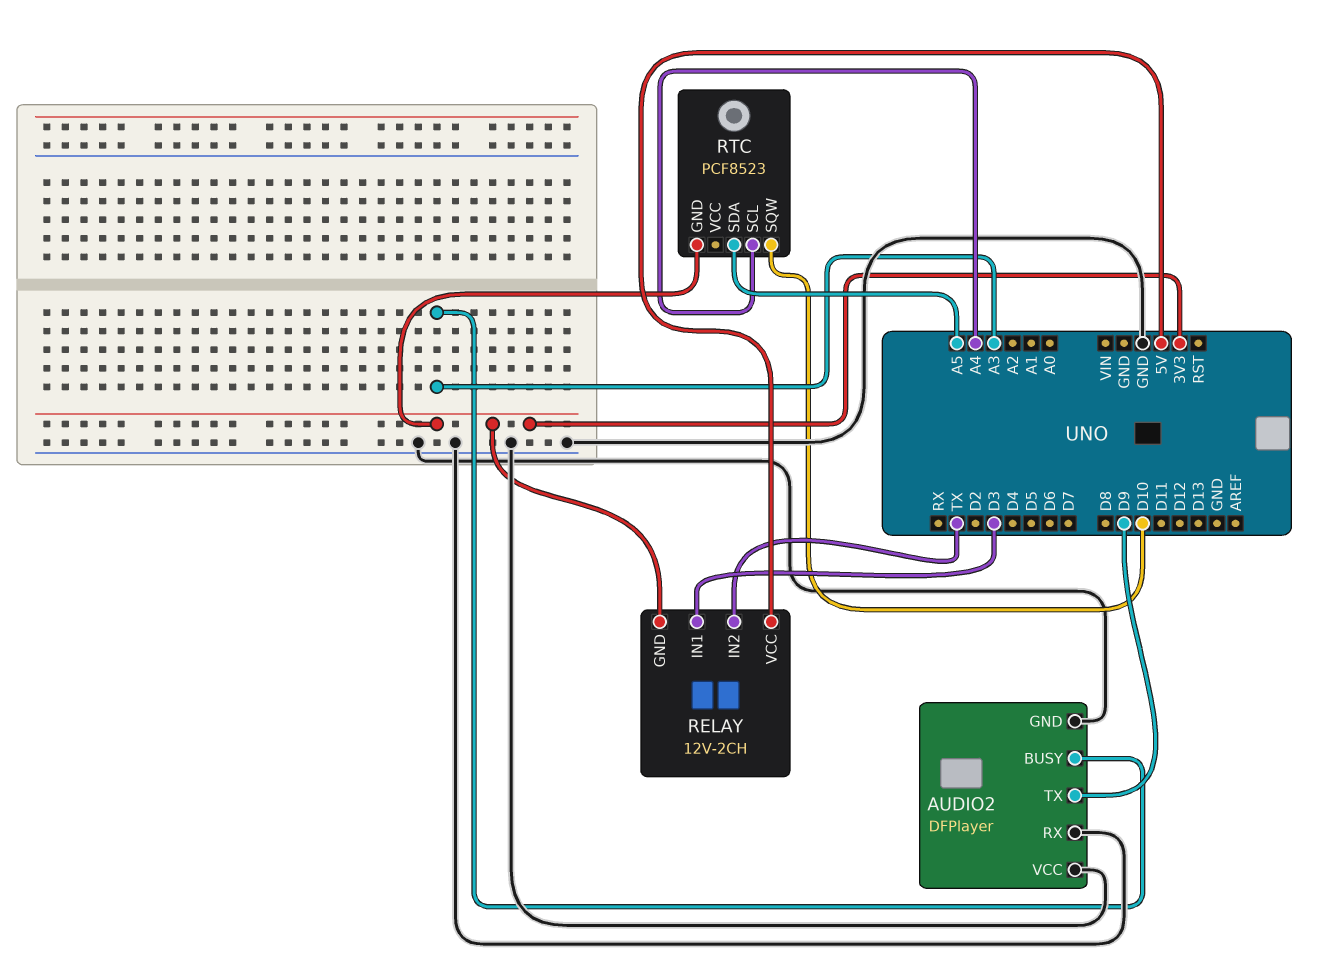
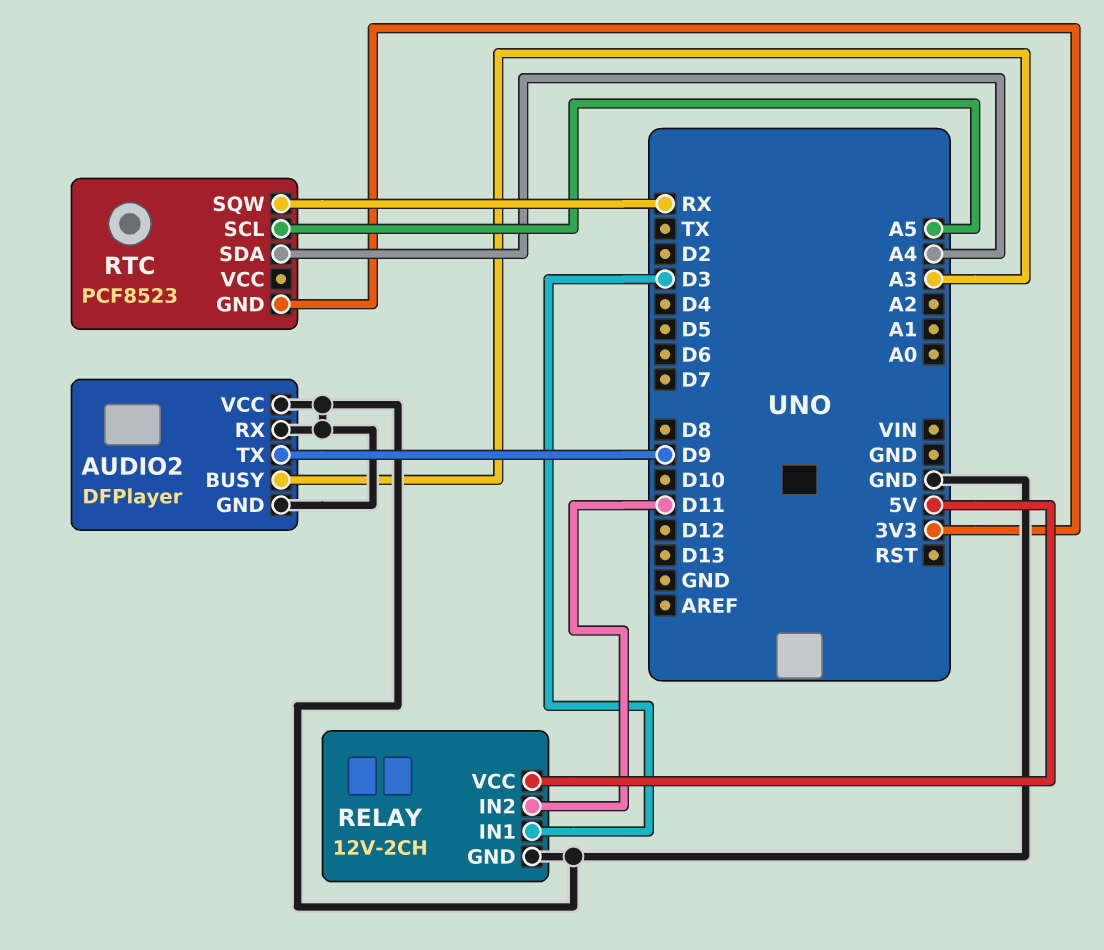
RELAY pin GND: 3V3 -> GND
RELAY pin IN2: TX -> D11
RTC pin SCL: A4 -> A5
RTC pin SDA: A5 -> A4
RTC pin SQW: D10 -> RX

